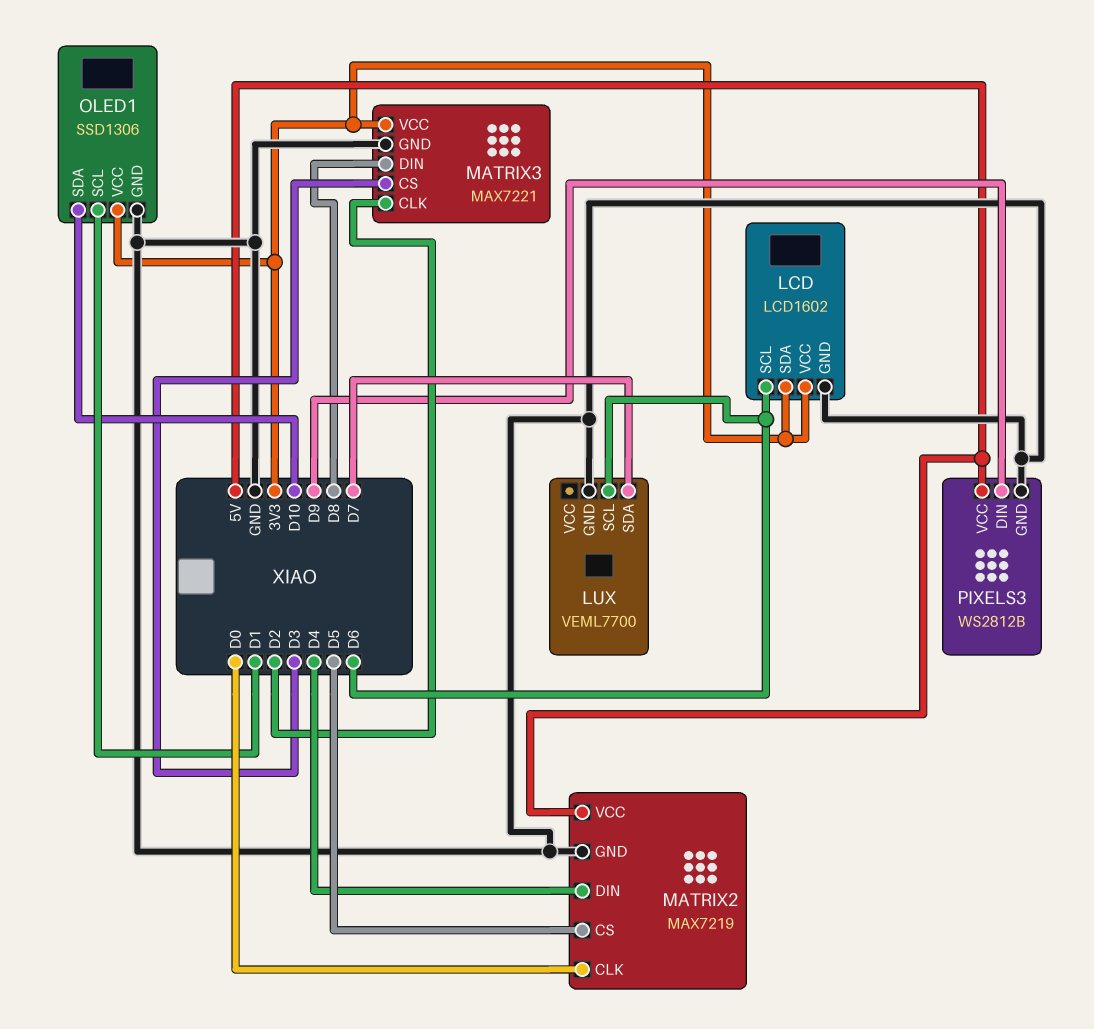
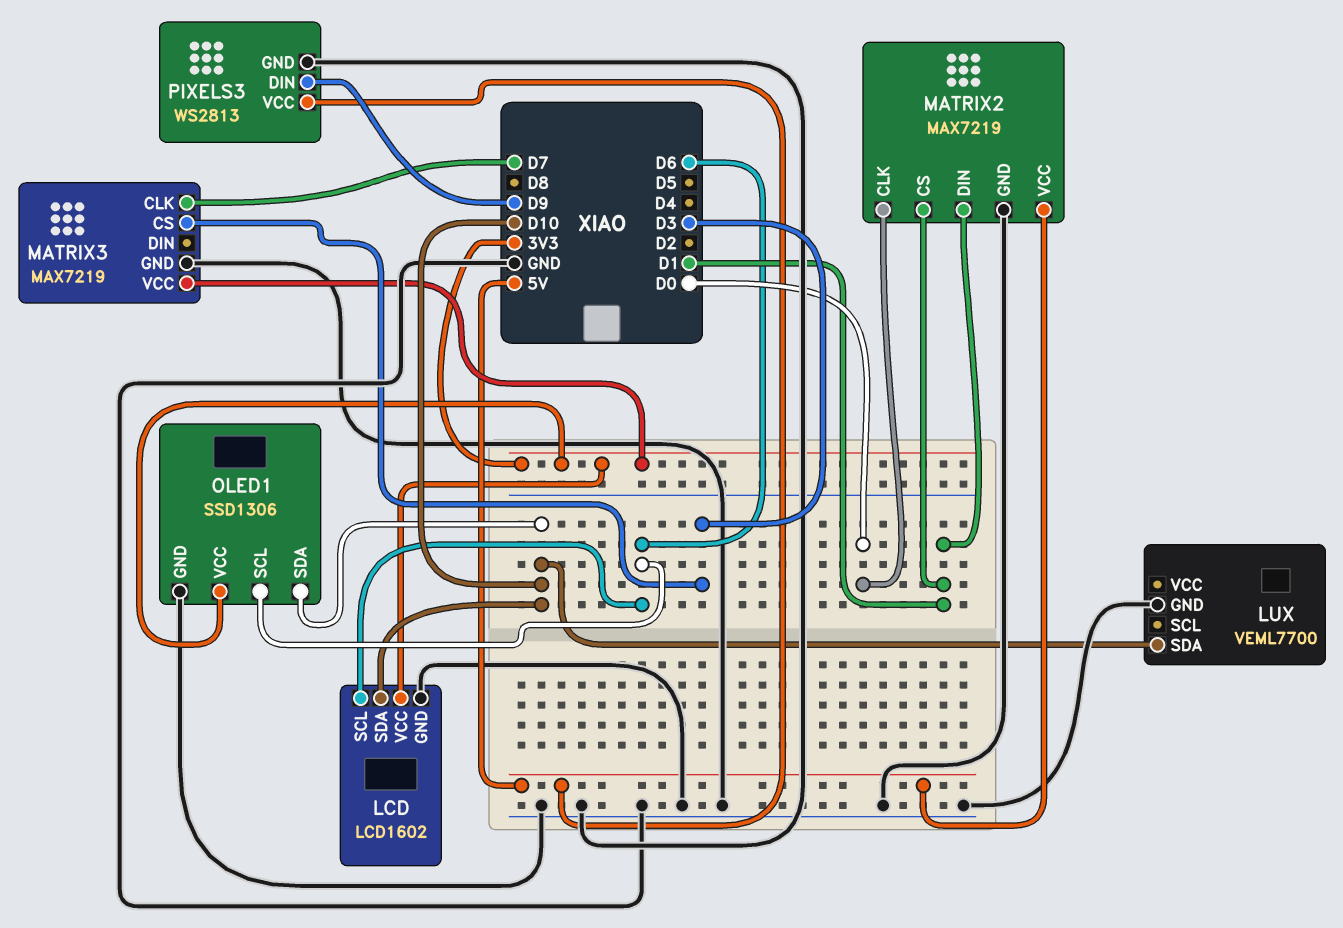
LCD pin SDA: 3V3 -> D10
LUX pin SCL: D6 -> none
LUX pin SDA: D7 -> D10
MATRIX2 pin CS: D5 -> D1
MATRIX2 pin DIN: D4 -> D1
MATRIX3: MAX7221 -> MAX7219
MATRIX3 pin CLK: D2 -> D7
MATRIX3 pin DIN: D8 -> none
OLED1 pin SCL: D1 -> D6
PIXELS3: WS2812B -> WS2813

